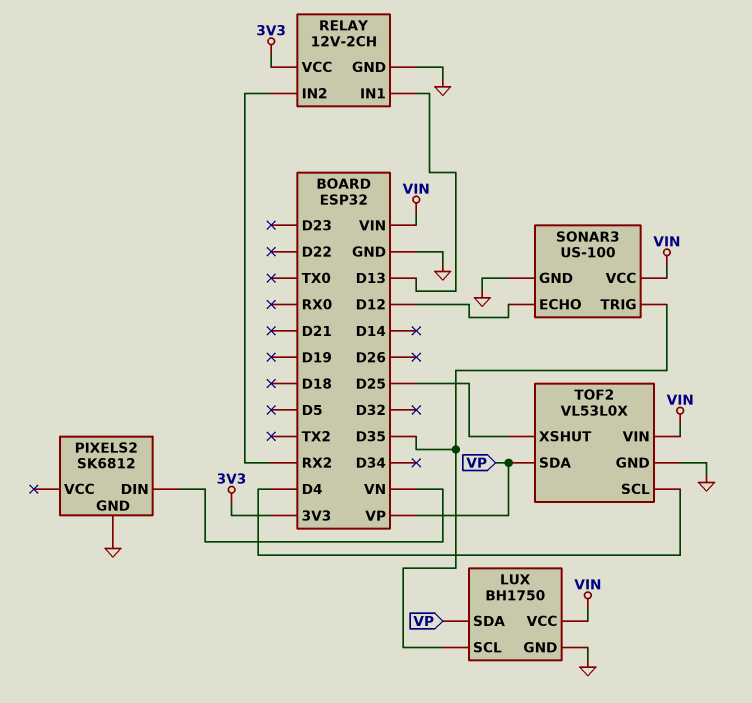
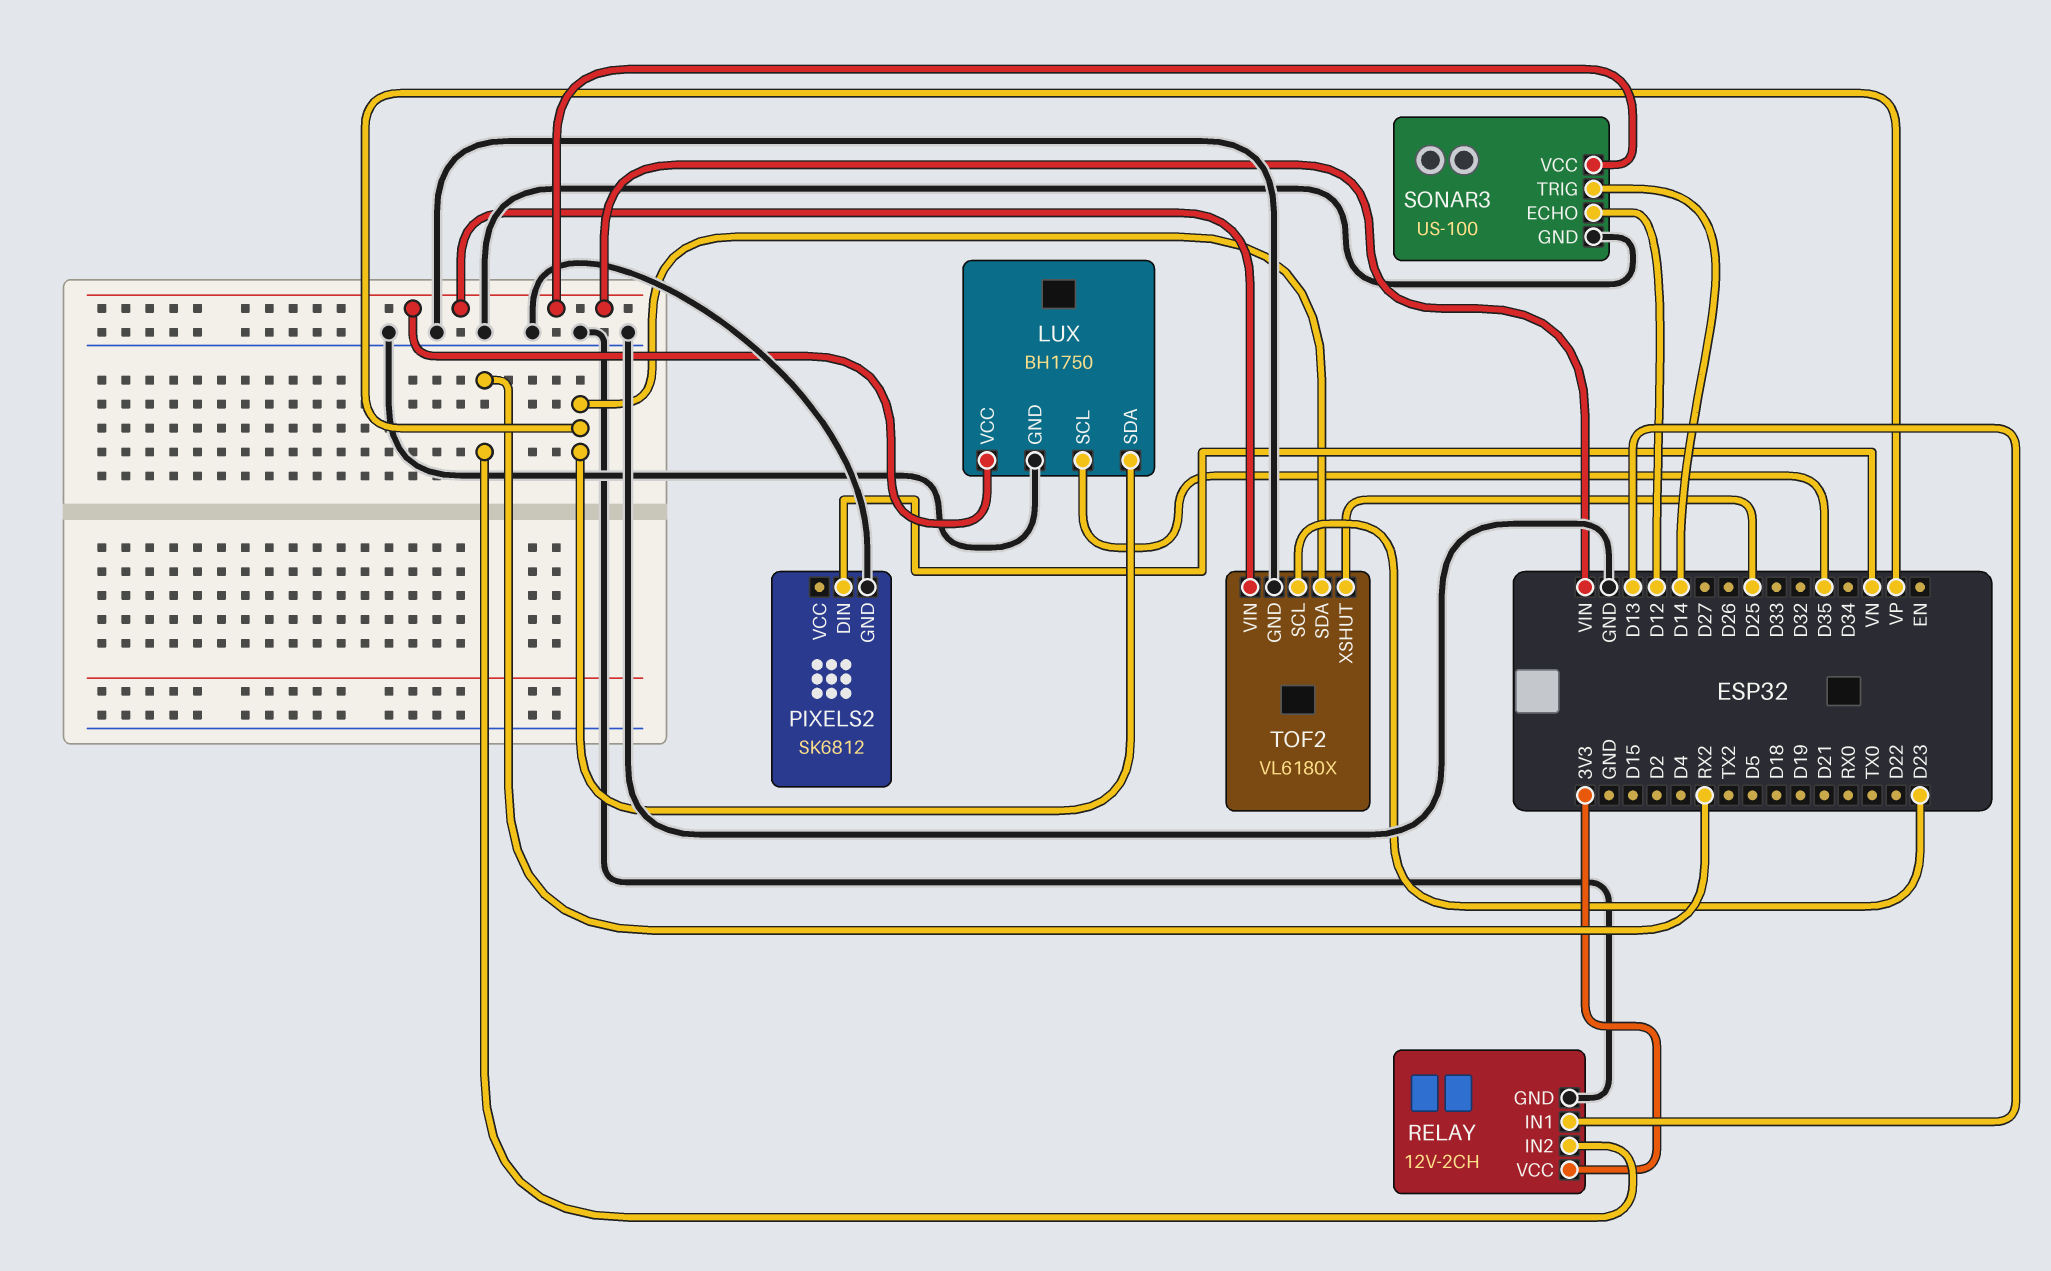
SONAR3 pin TRIG: D35 -> D14
TOF2: VL53L0X -> VL6180X
TOF2 pin SCL: D4 -> D23

